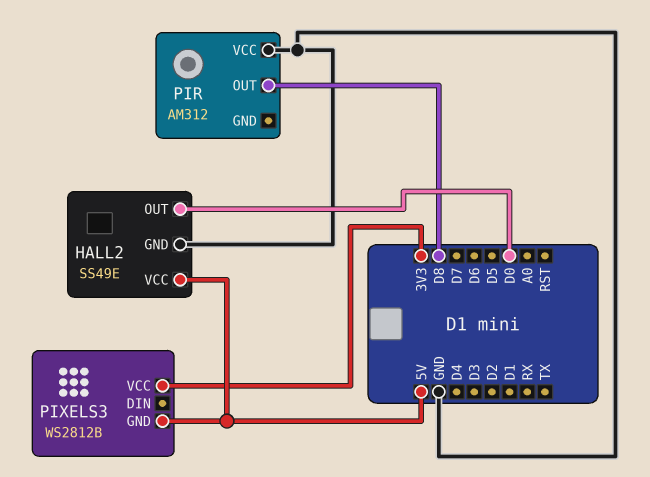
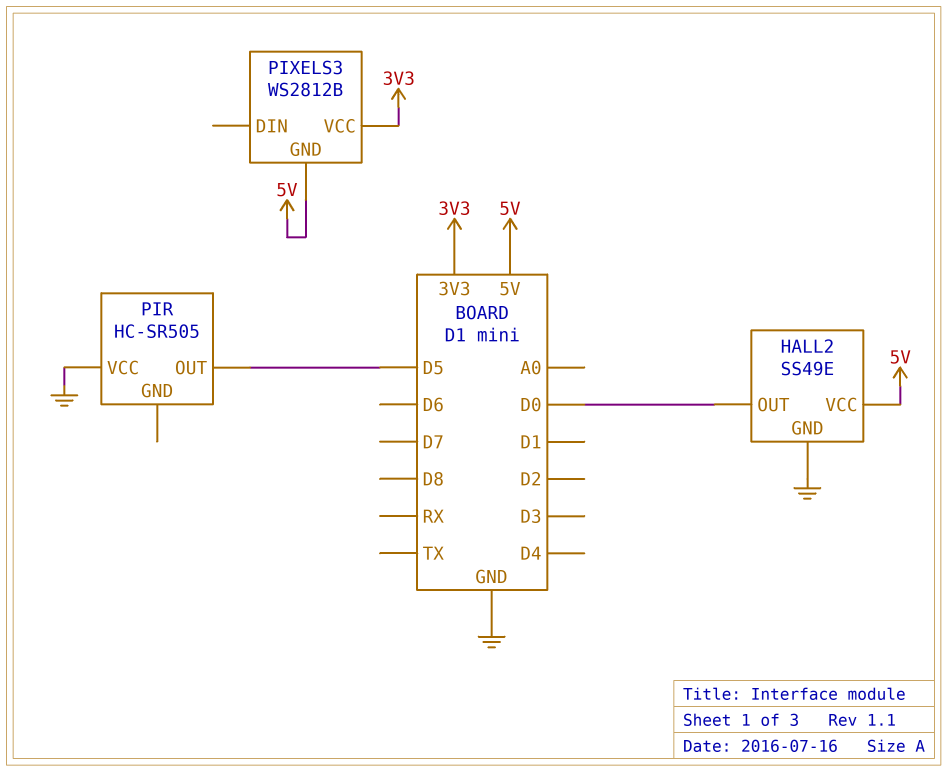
PIR: AM312 -> HC-SR505
PIR pin OUT: D8 -> D5

